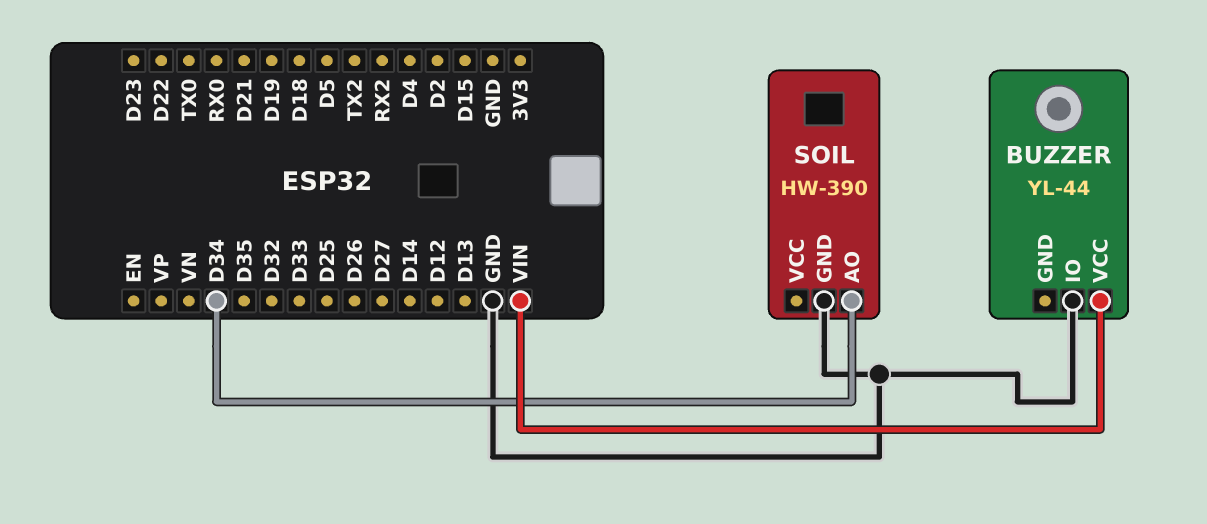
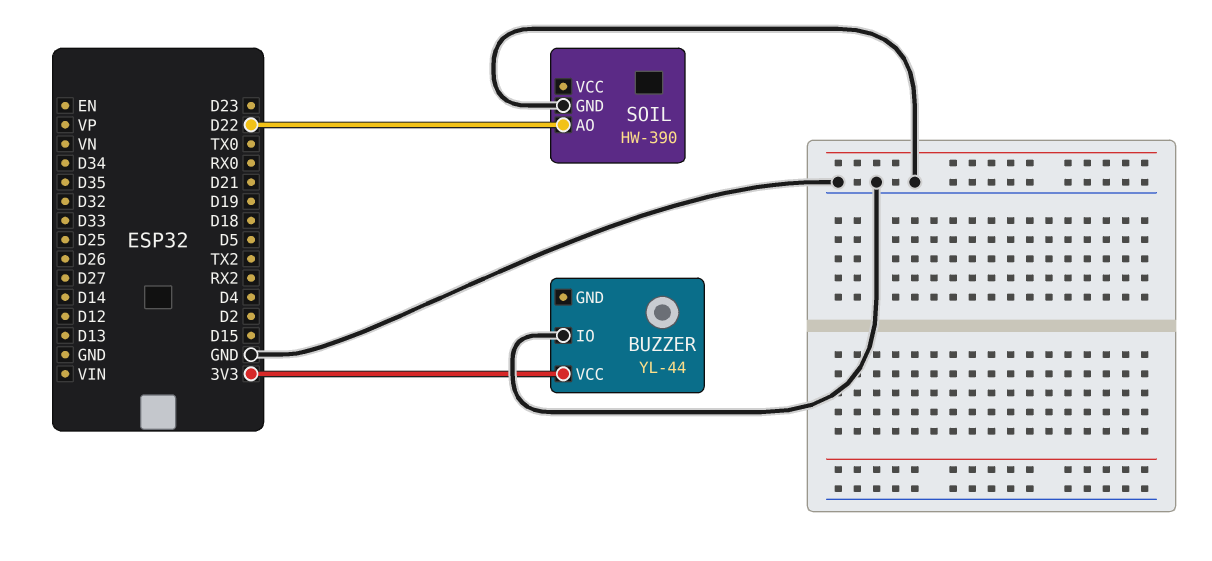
BUZZER pin VCC: VIN -> 3V3
SOIL pin AO: D34 -> D22

